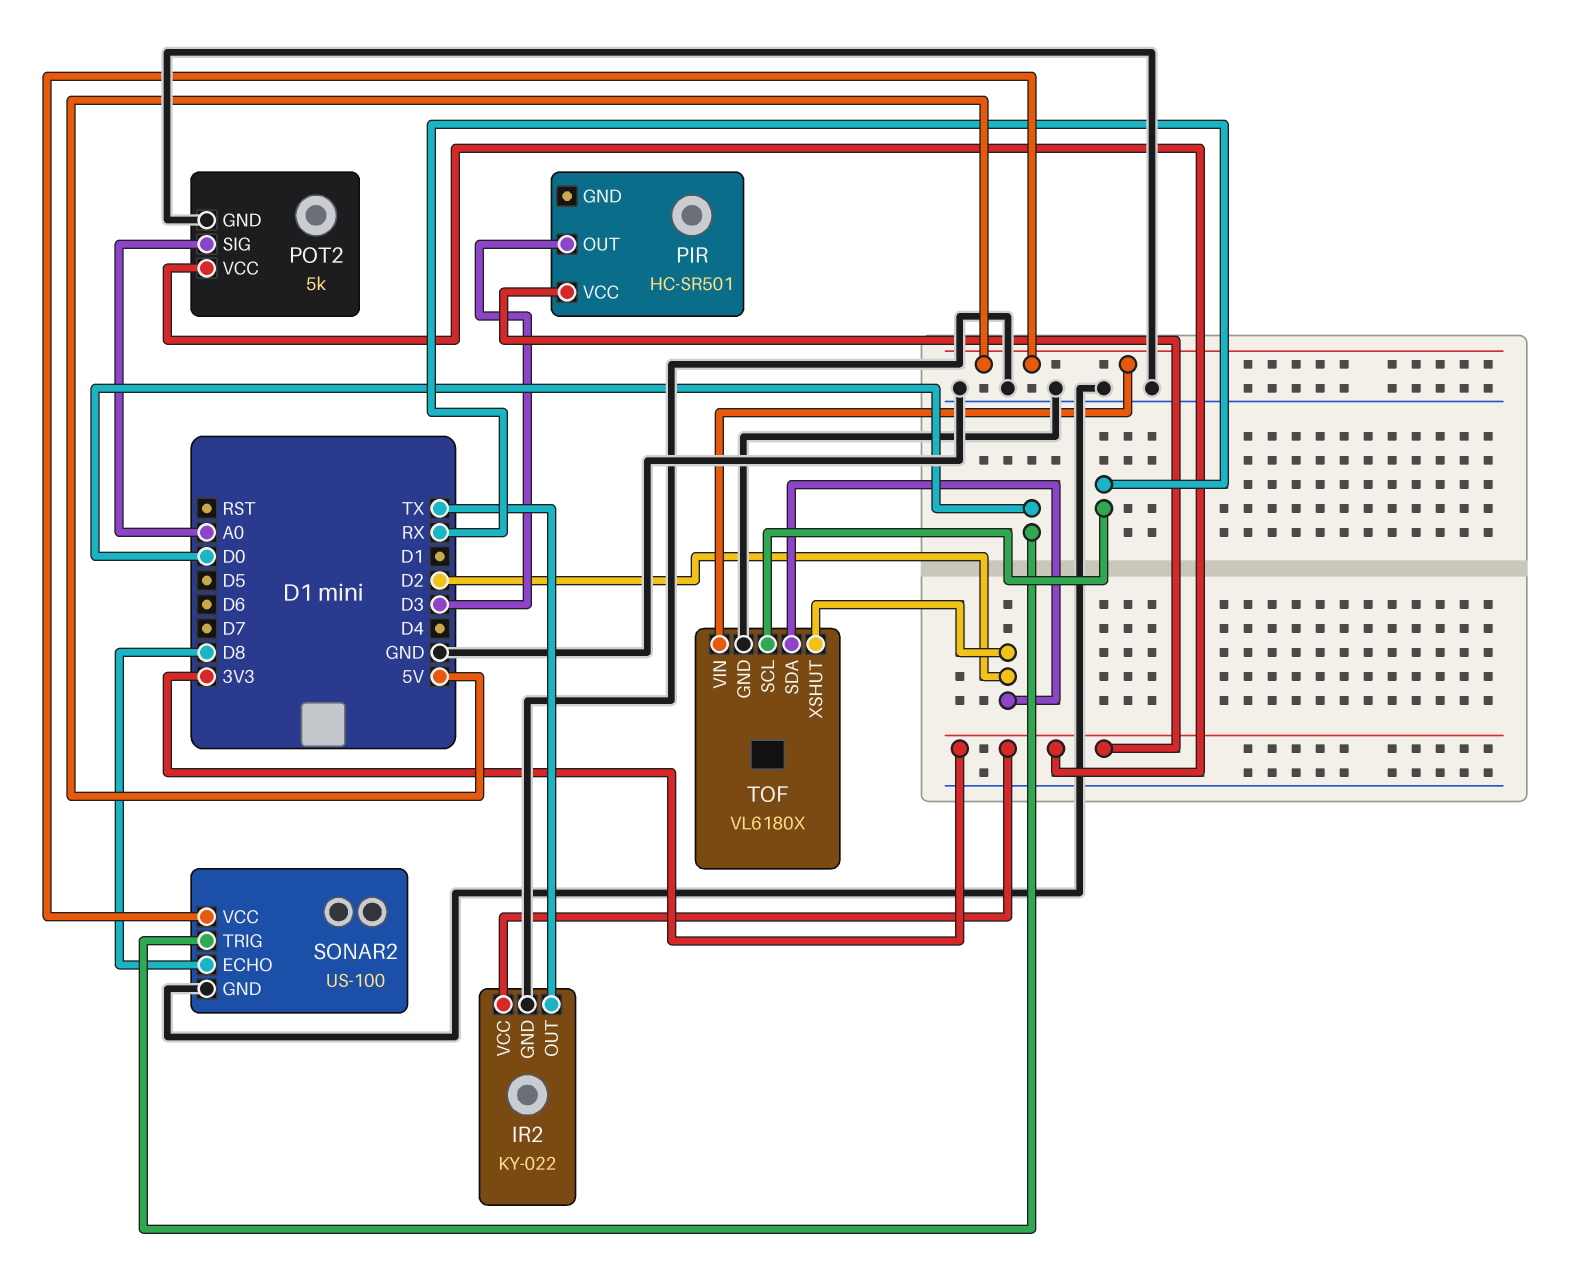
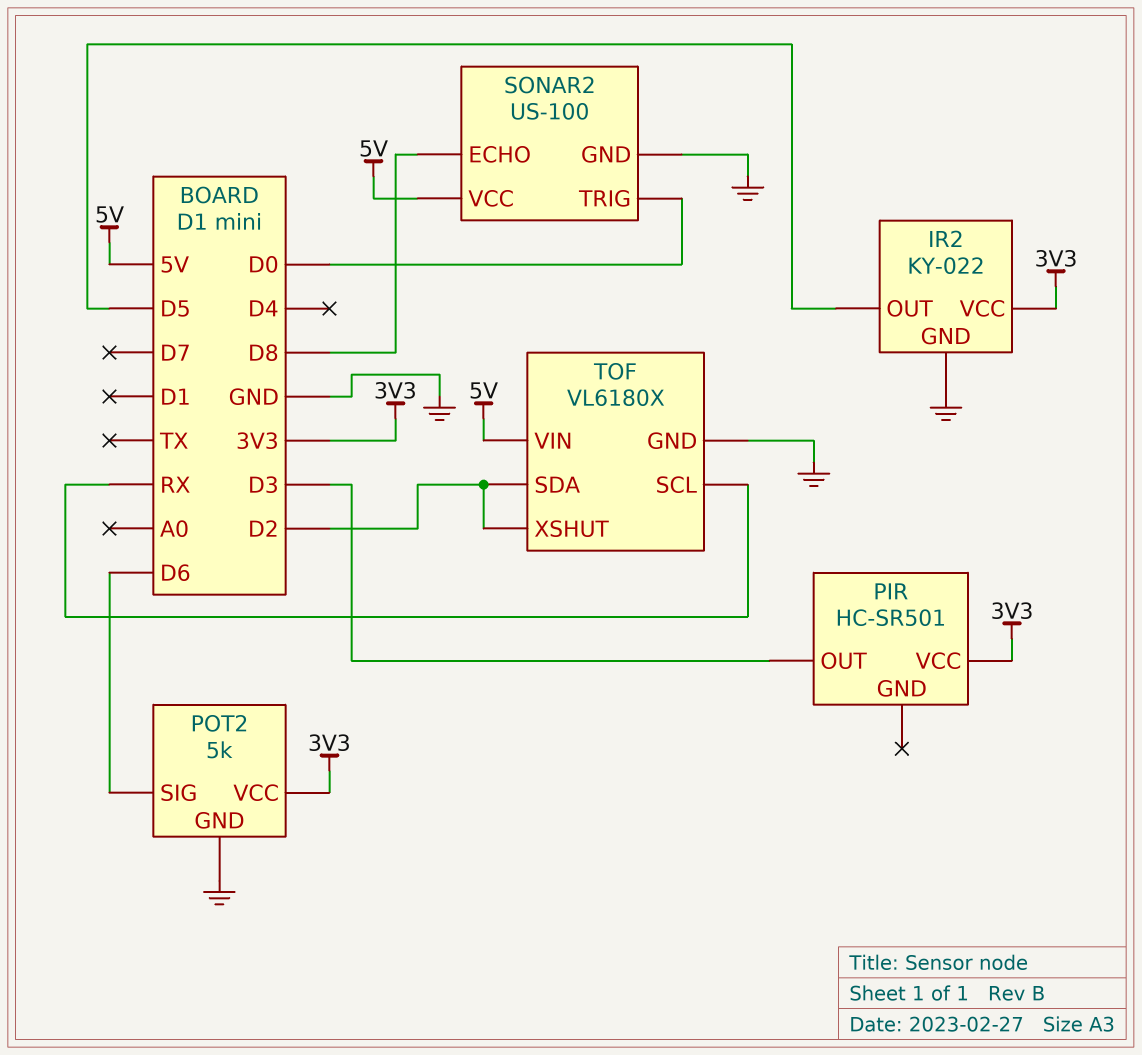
IR2 pin OUT: TX -> D5
POT2 pin SIG: A0 -> D6

